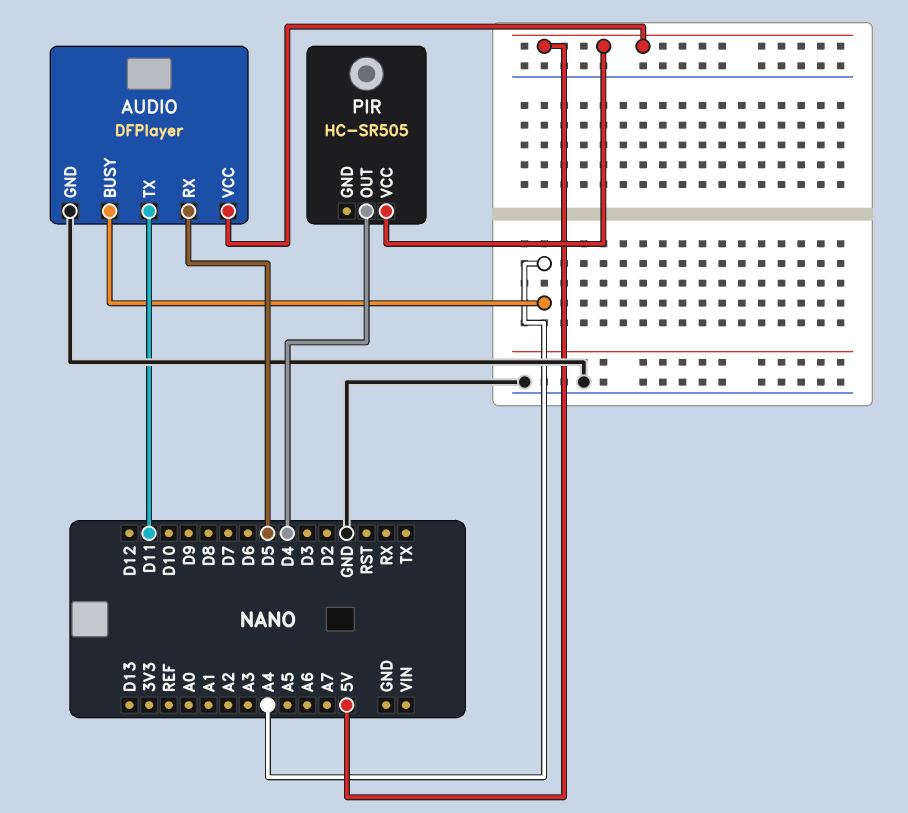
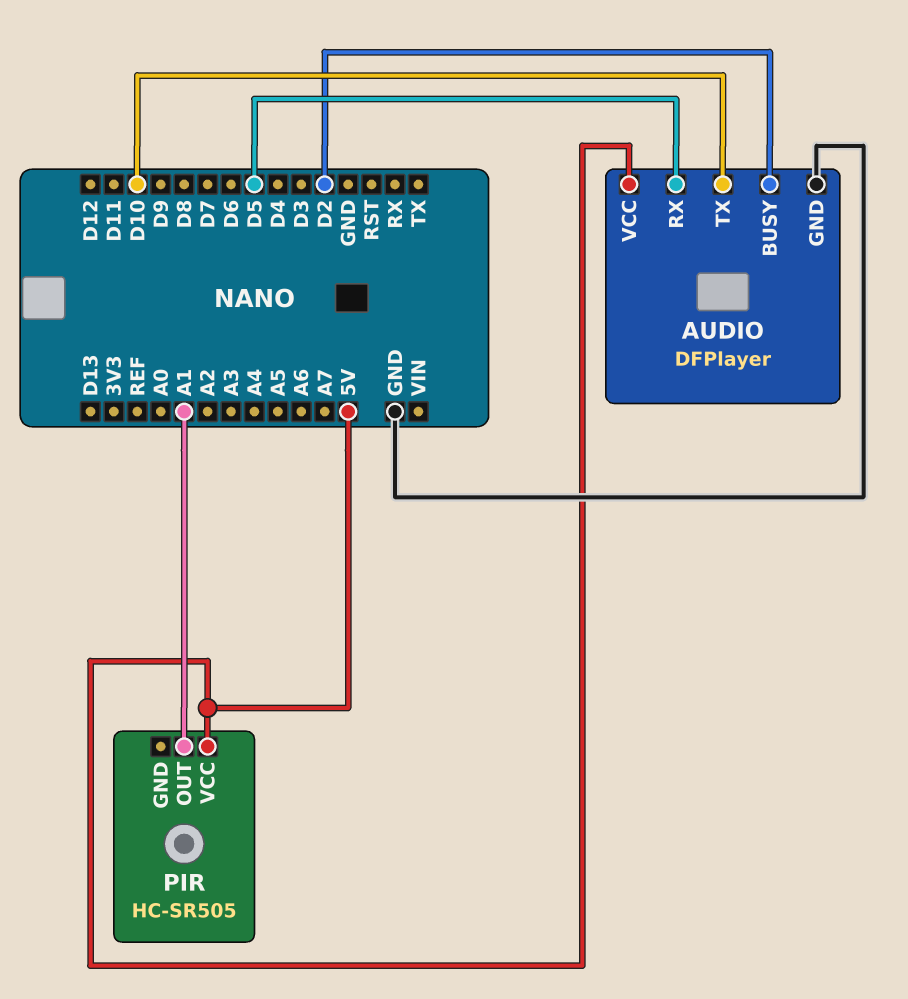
AUDIO pin BUSY: A4 -> D2
AUDIO pin TX: D11 -> D10
PIR pin OUT: D4 -> A1

